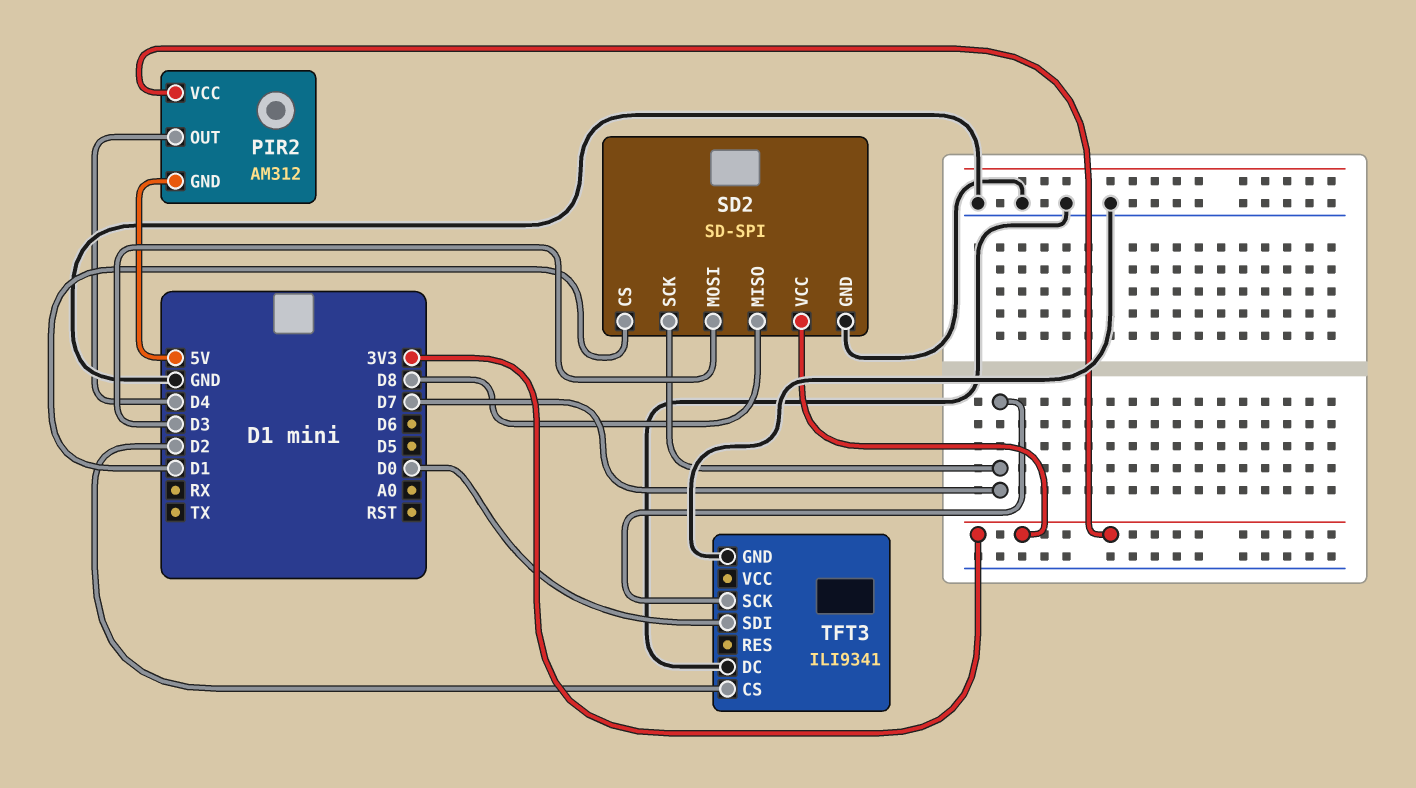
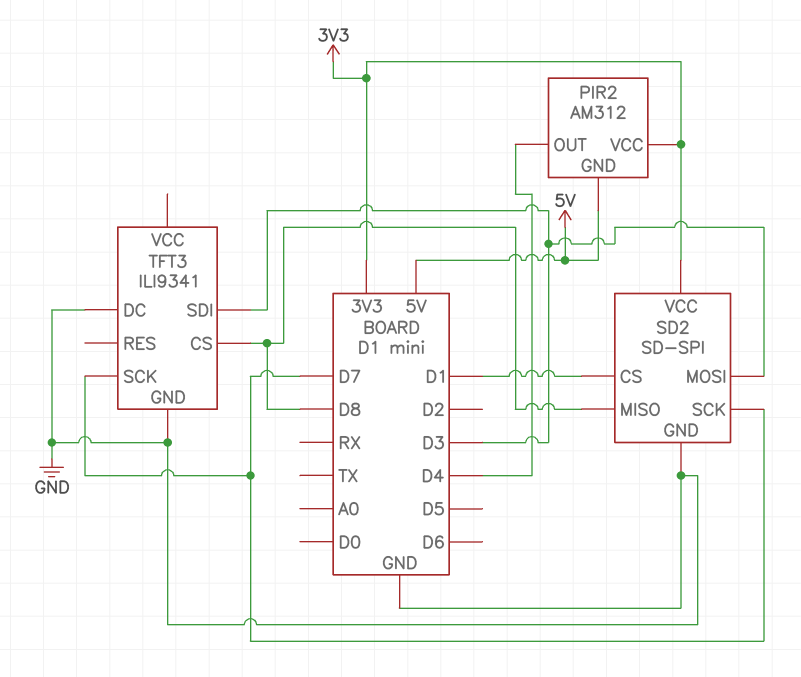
TFT3 pin CS: D2 -> D8
TFT3 pin SDI: D0 -> D3

